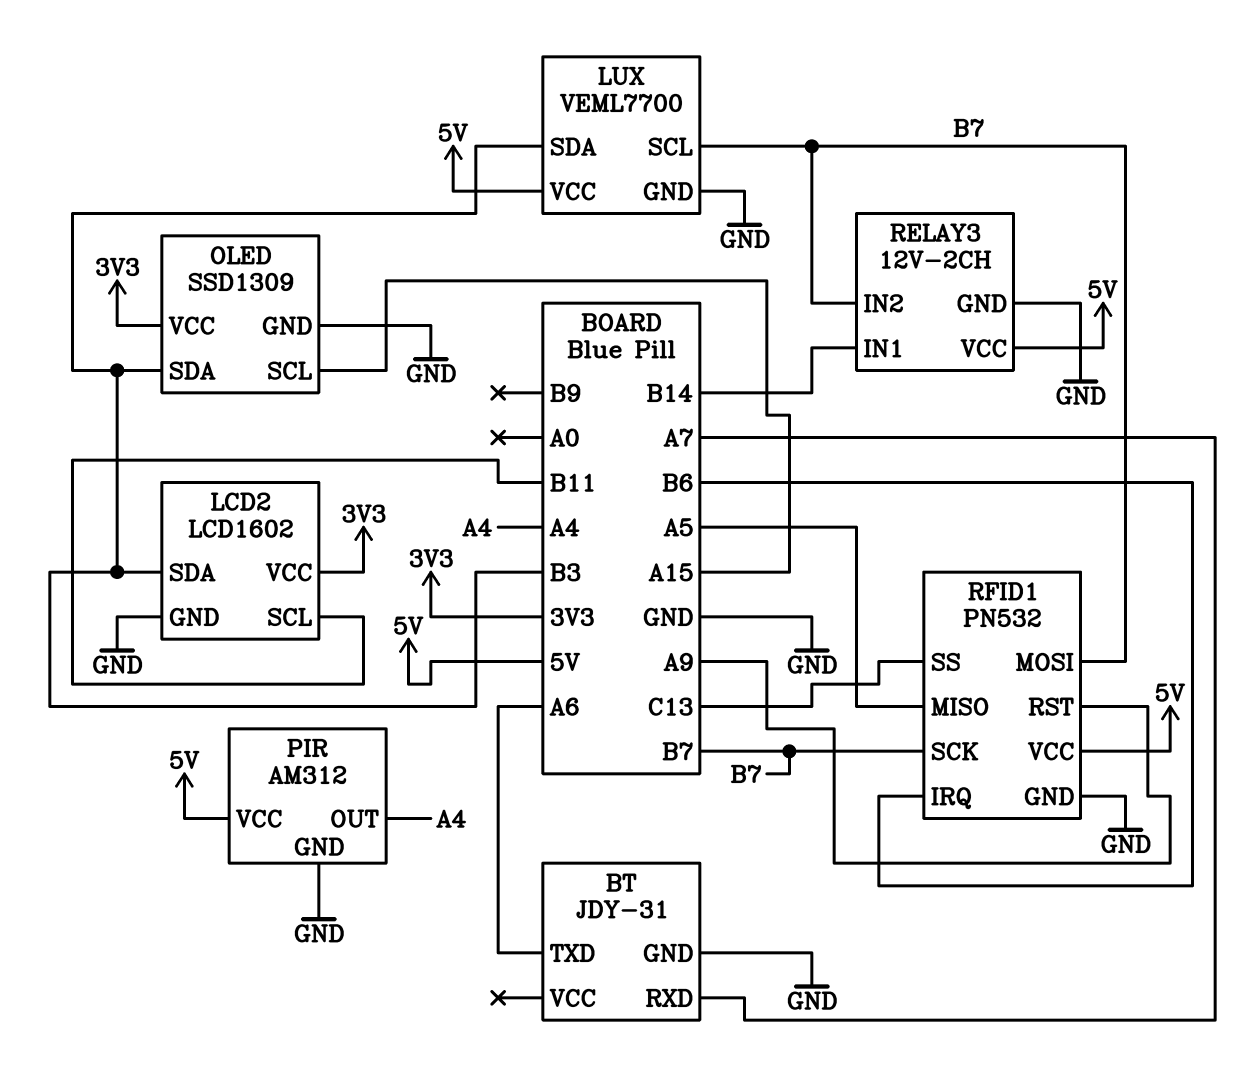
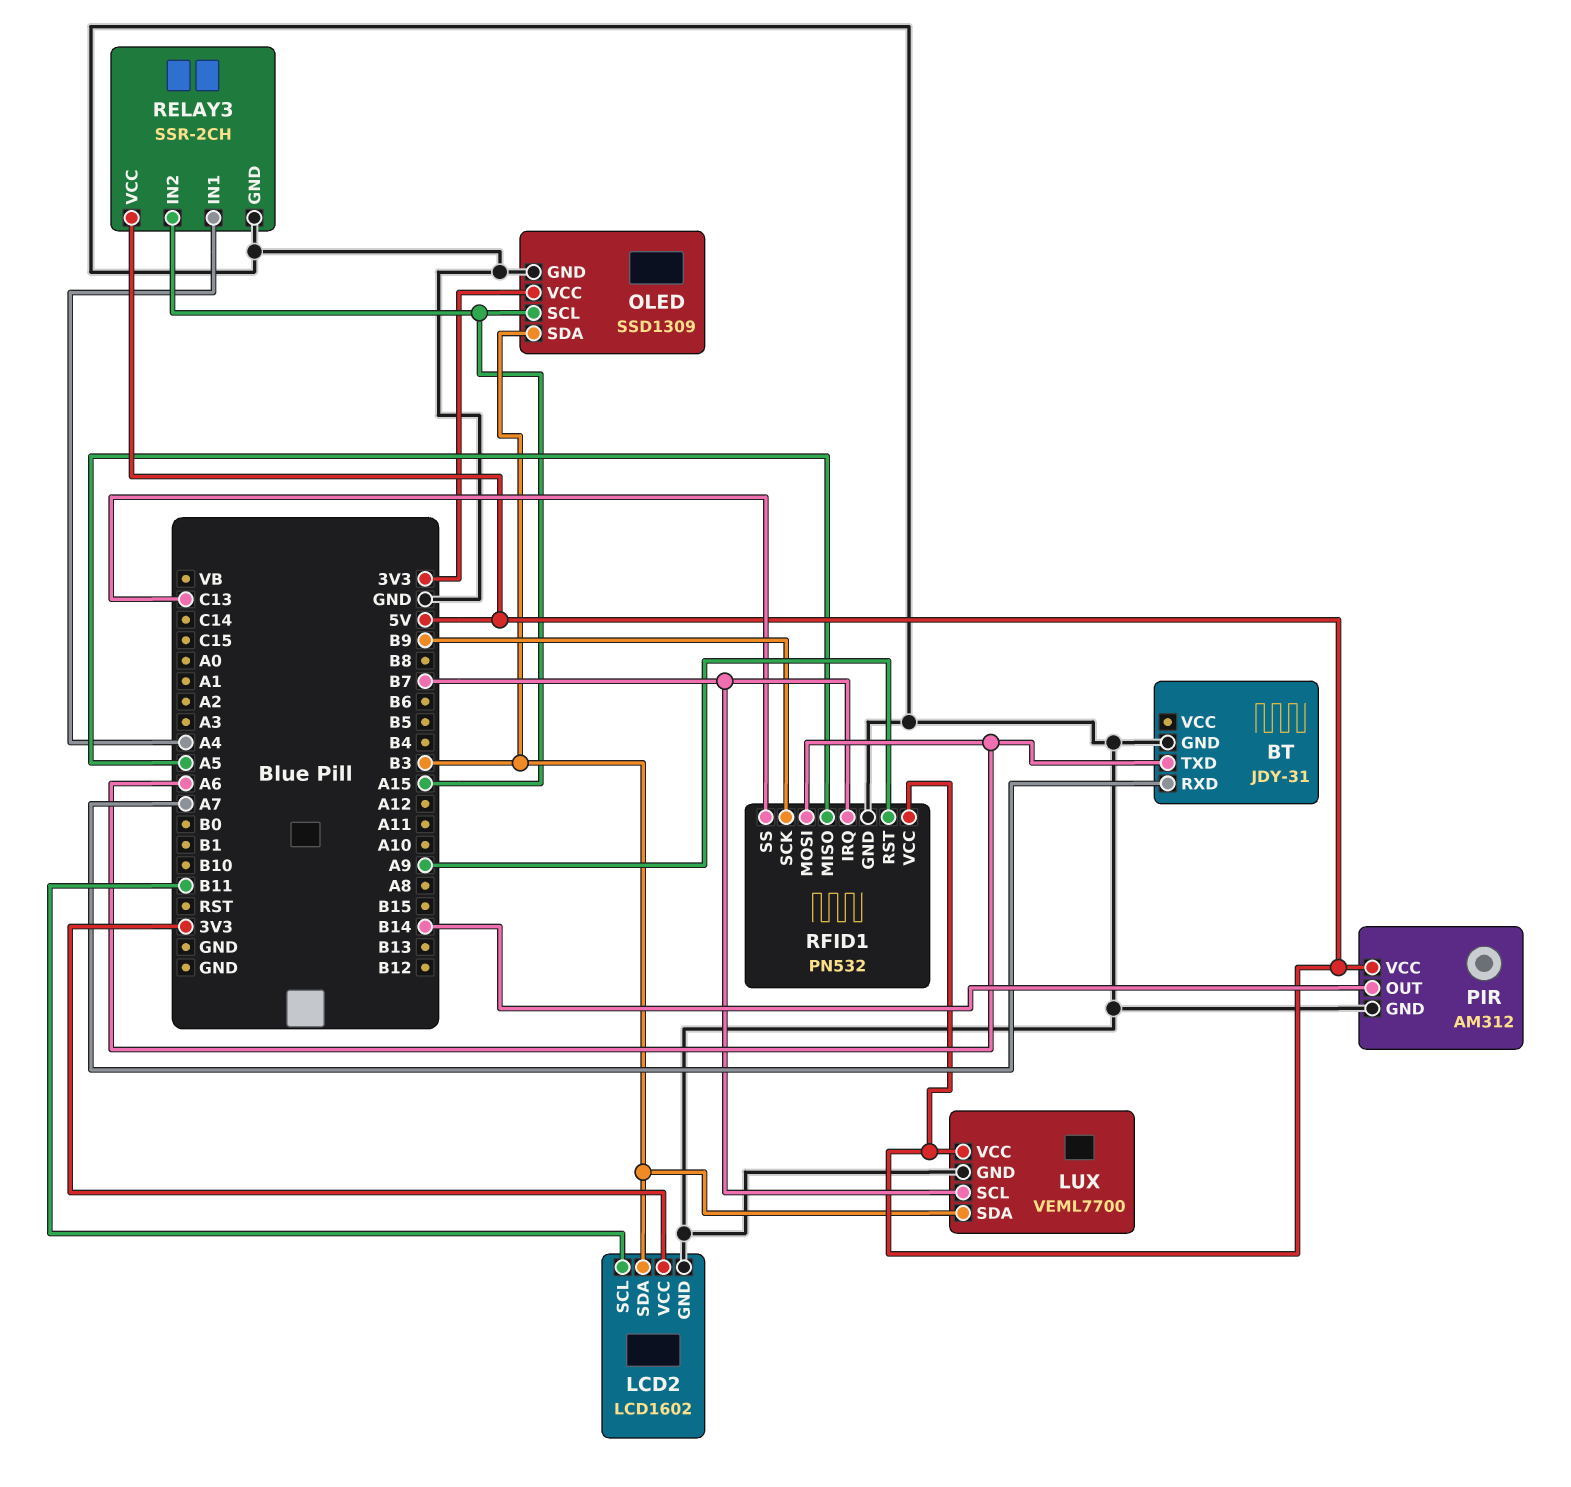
PIR pin OUT: A4 -> B14
RELAY3: 12V-2CH -> SSR-2CH
RELAY3 pin IN1: B14 -> A4
RELAY3 pin IN2: B7 -> A15
RFID1 pin IRQ: B6 -> B7
RFID1 pin MOSI: B7 -> A6
RFID1 pin SCK: B7 -> B9

